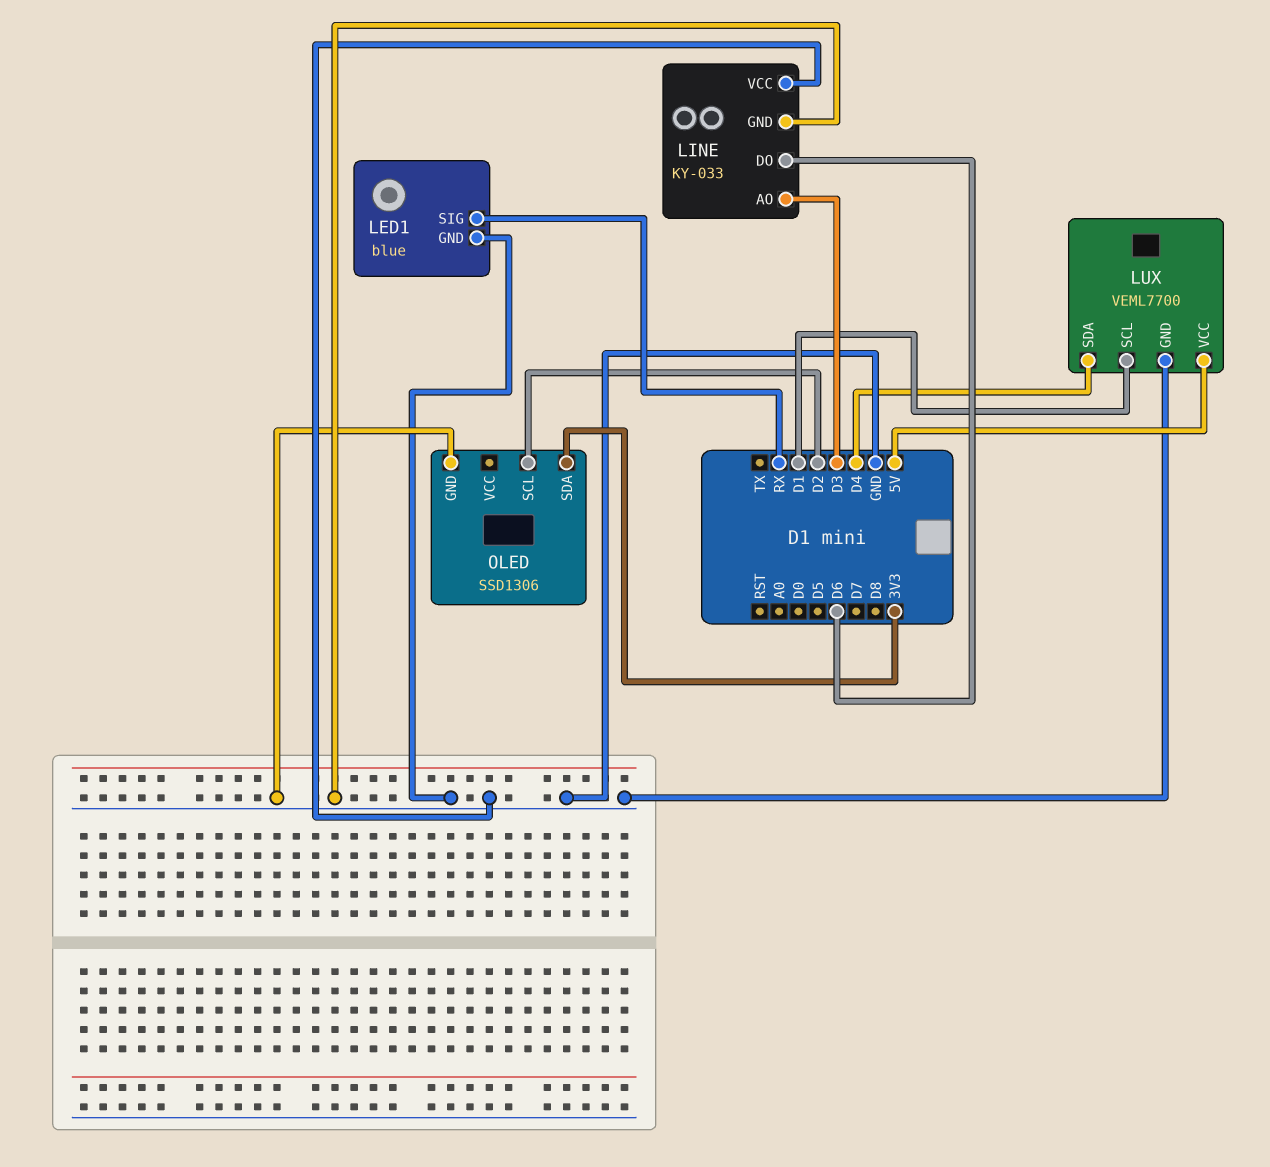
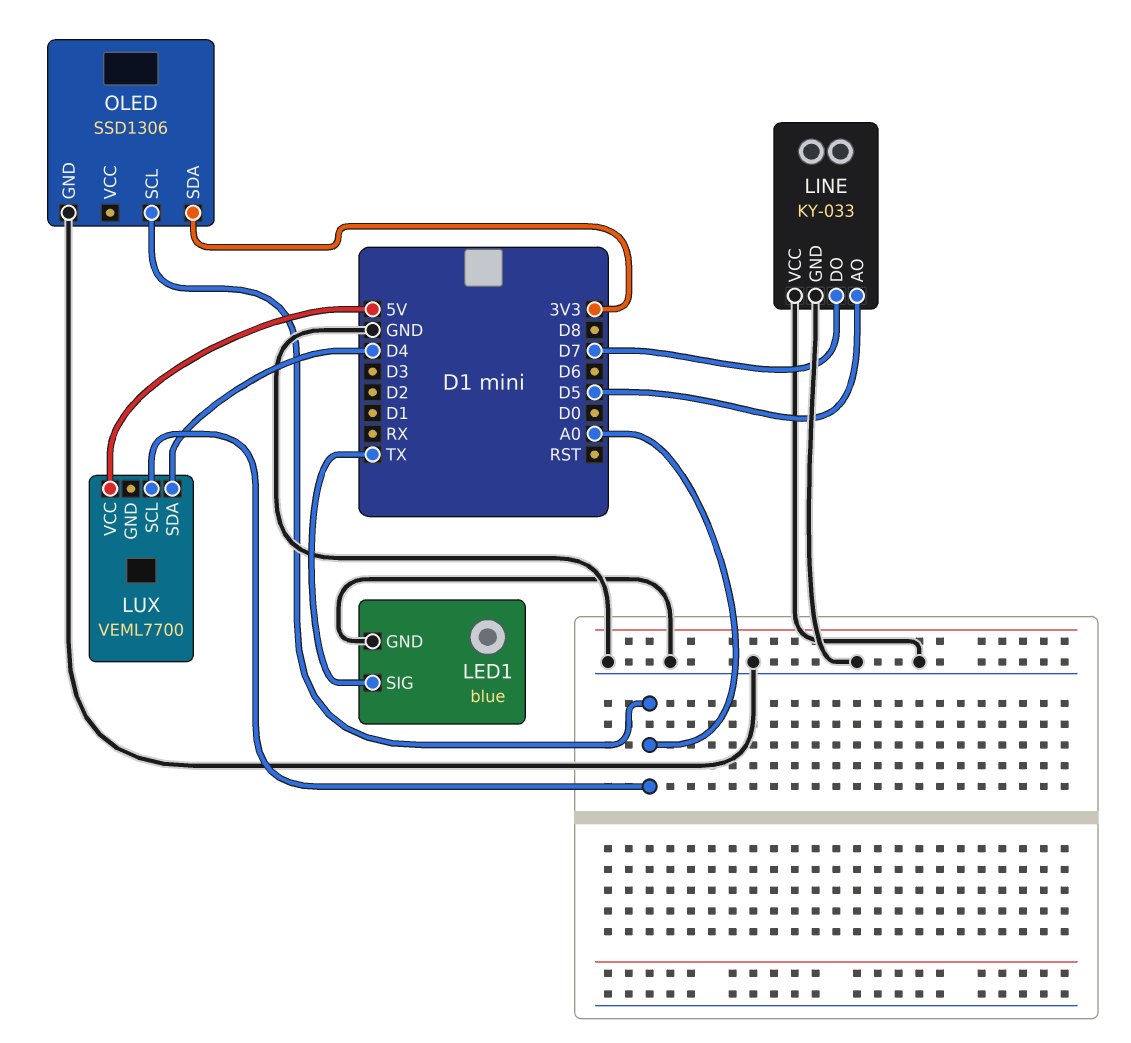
LED1 pin SIG: RX -> TX
LINE pin AO: D3 -> D5
LINE pin DO: D6 -> D7
LUX pin GND: GND -> none
LUX pin SCL: D1 -> A0
OLED pin SCL: D2 -> A0

